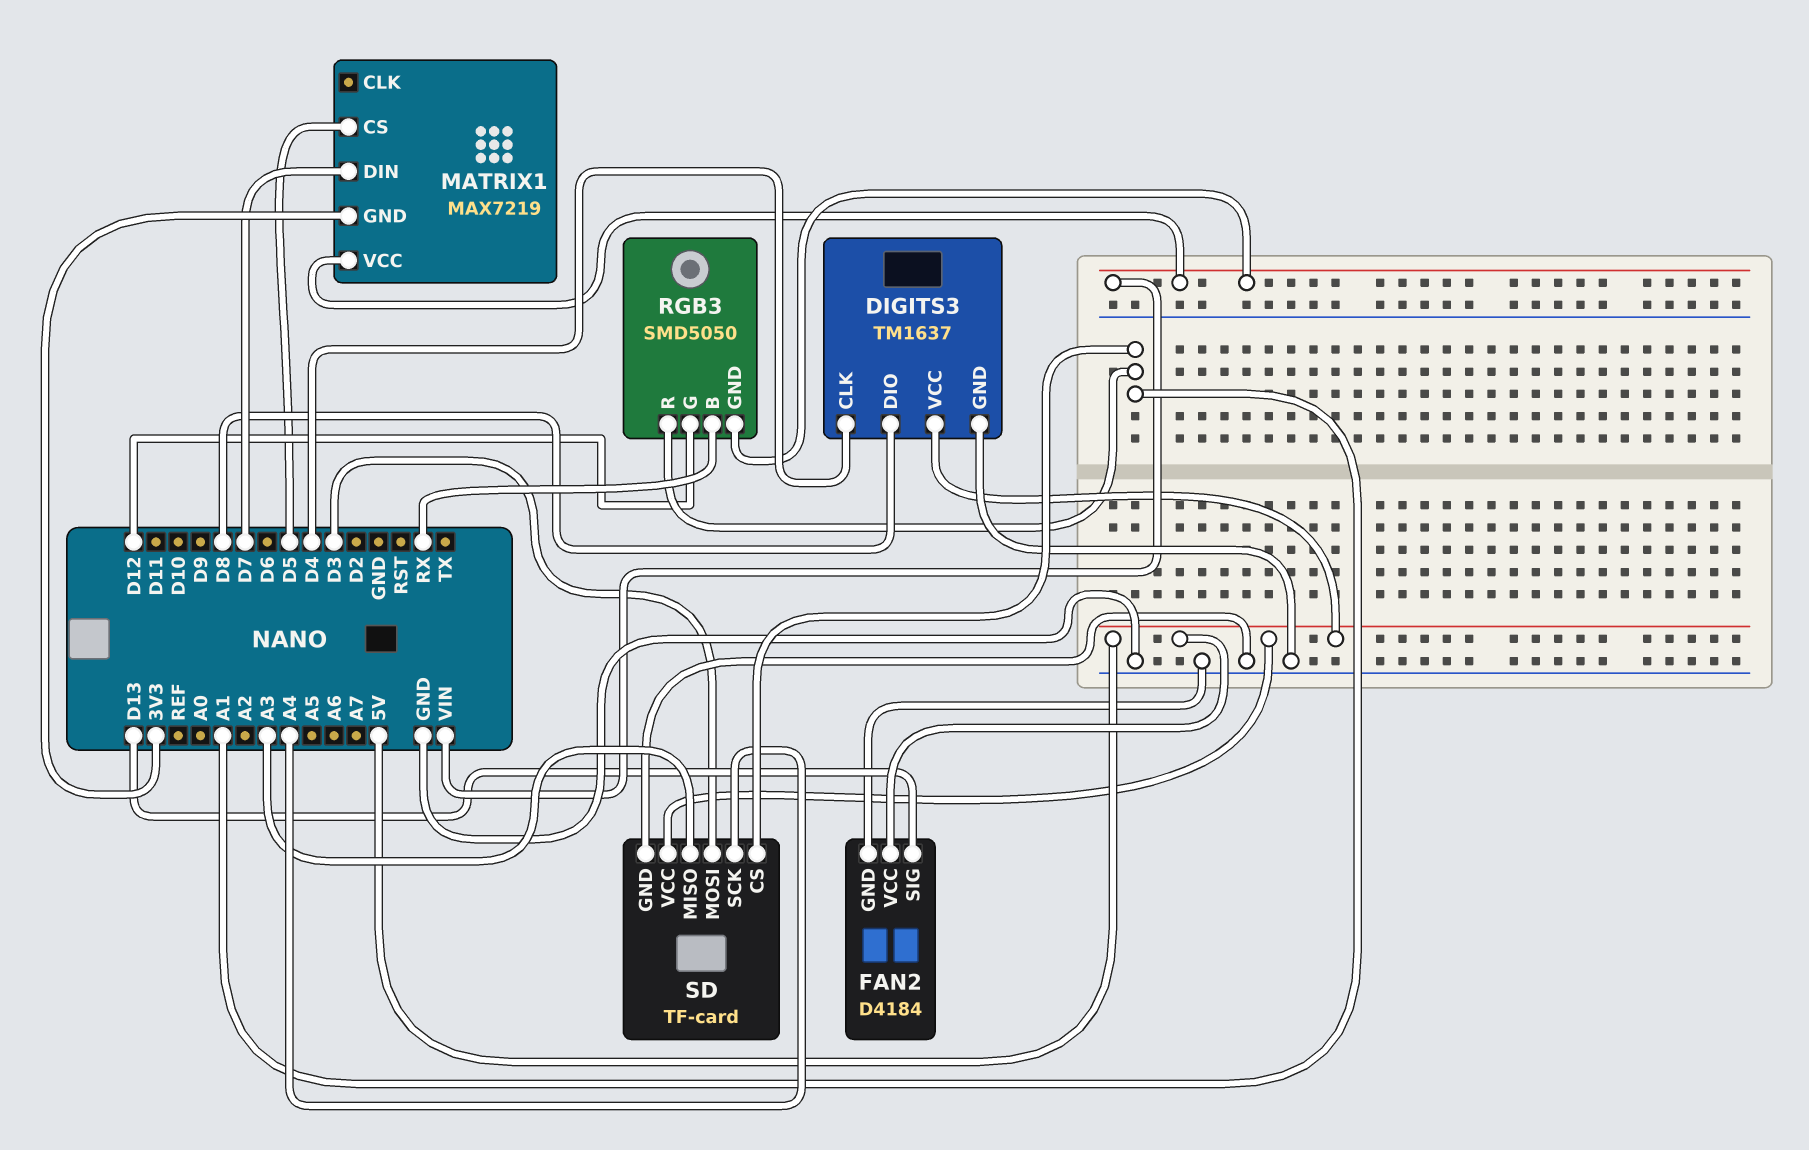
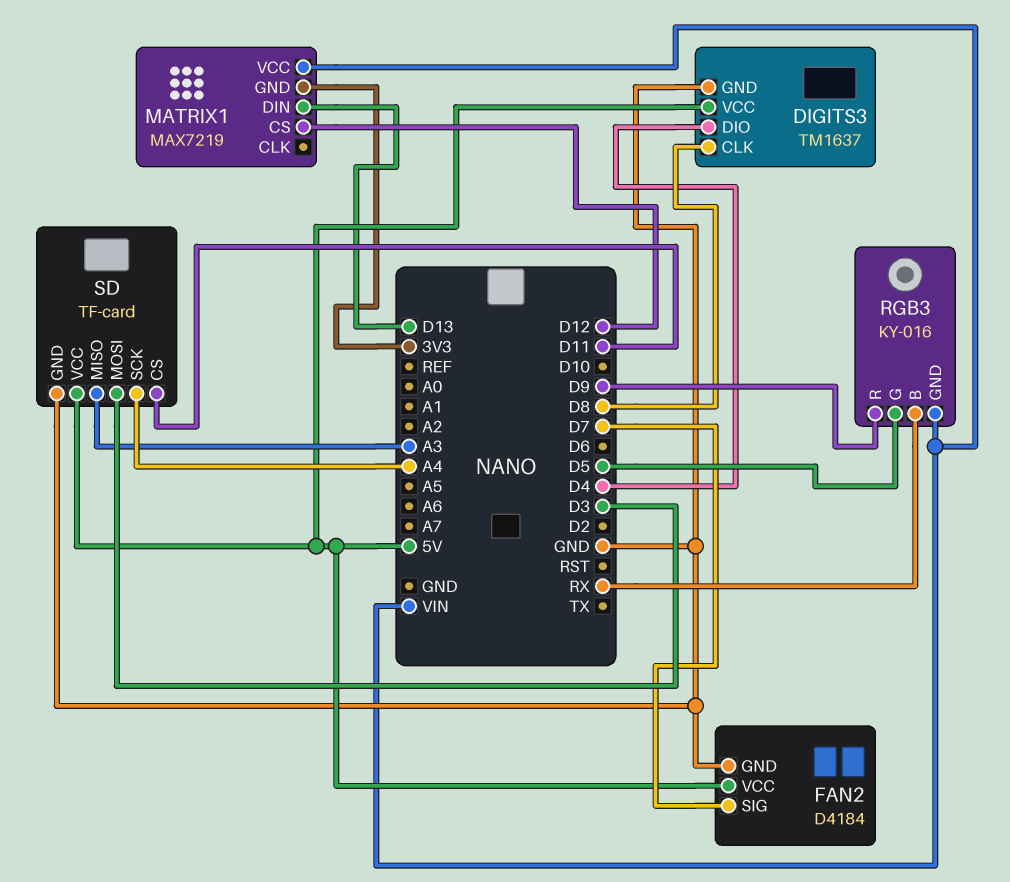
DIGITS3 pin CLK: D4 -> D8
DIGITS3 pin DIO: D8 -> D4
FAN2 pin SIG: D13 -> D7
MATRIX1 pin CS: D5 -> D12
MATRIX1 pin DIN: D7 -> D13
RGB3: SMD5050 -> KY-016
RGB3 pin G: D12 -> D5
RGB3 pin R: A1 -> D9
SD pin CS: A1 -> D11

